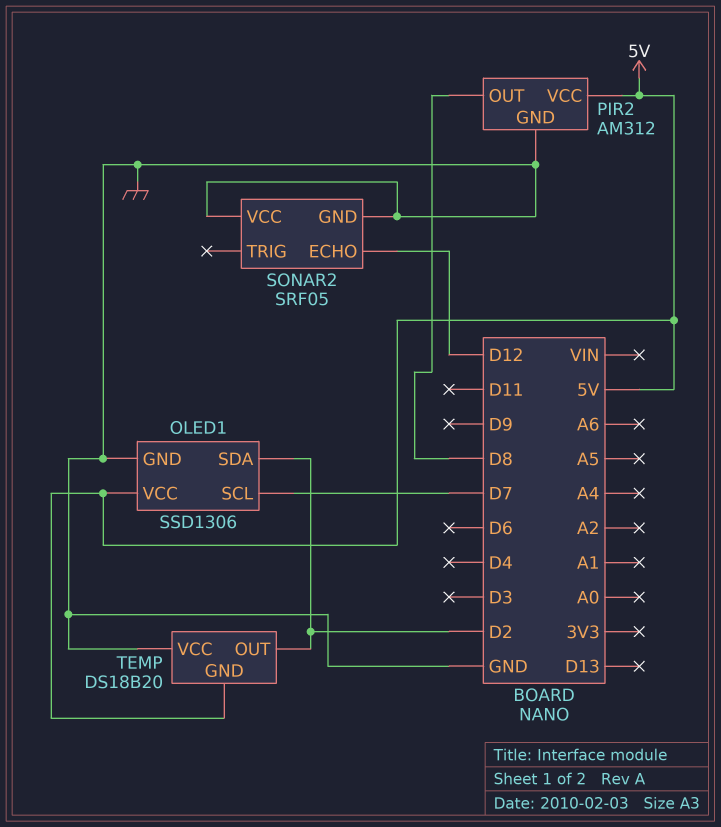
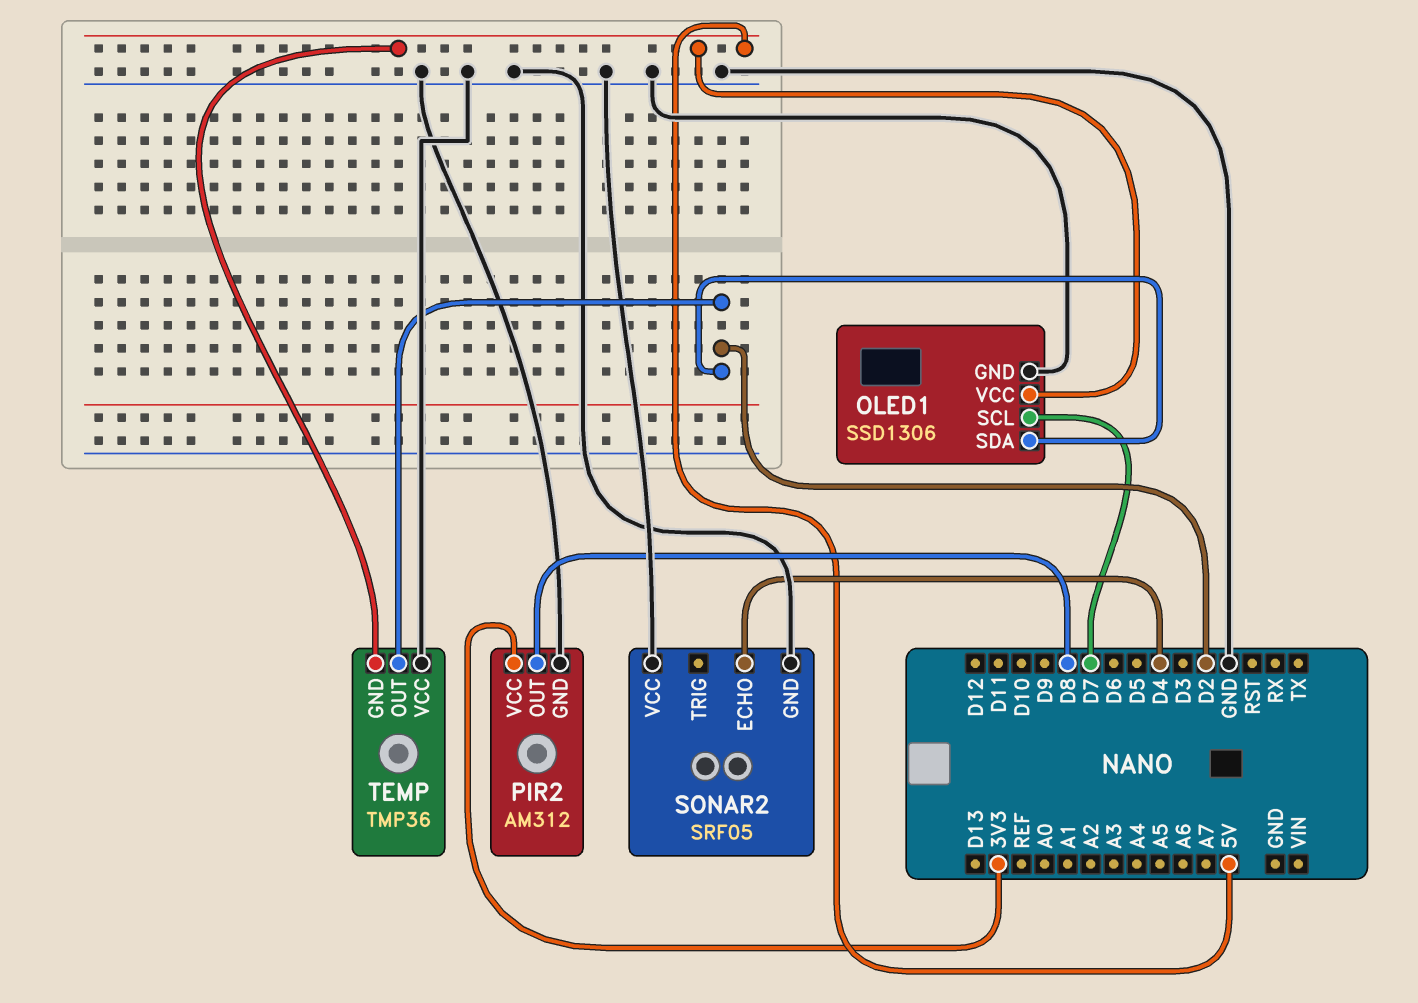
PIR2 pin VCC: 5V -> 3V3
SONAR2 pin ECHO: D12 -> D4
TEMP: DS18B20 -> TMP36

